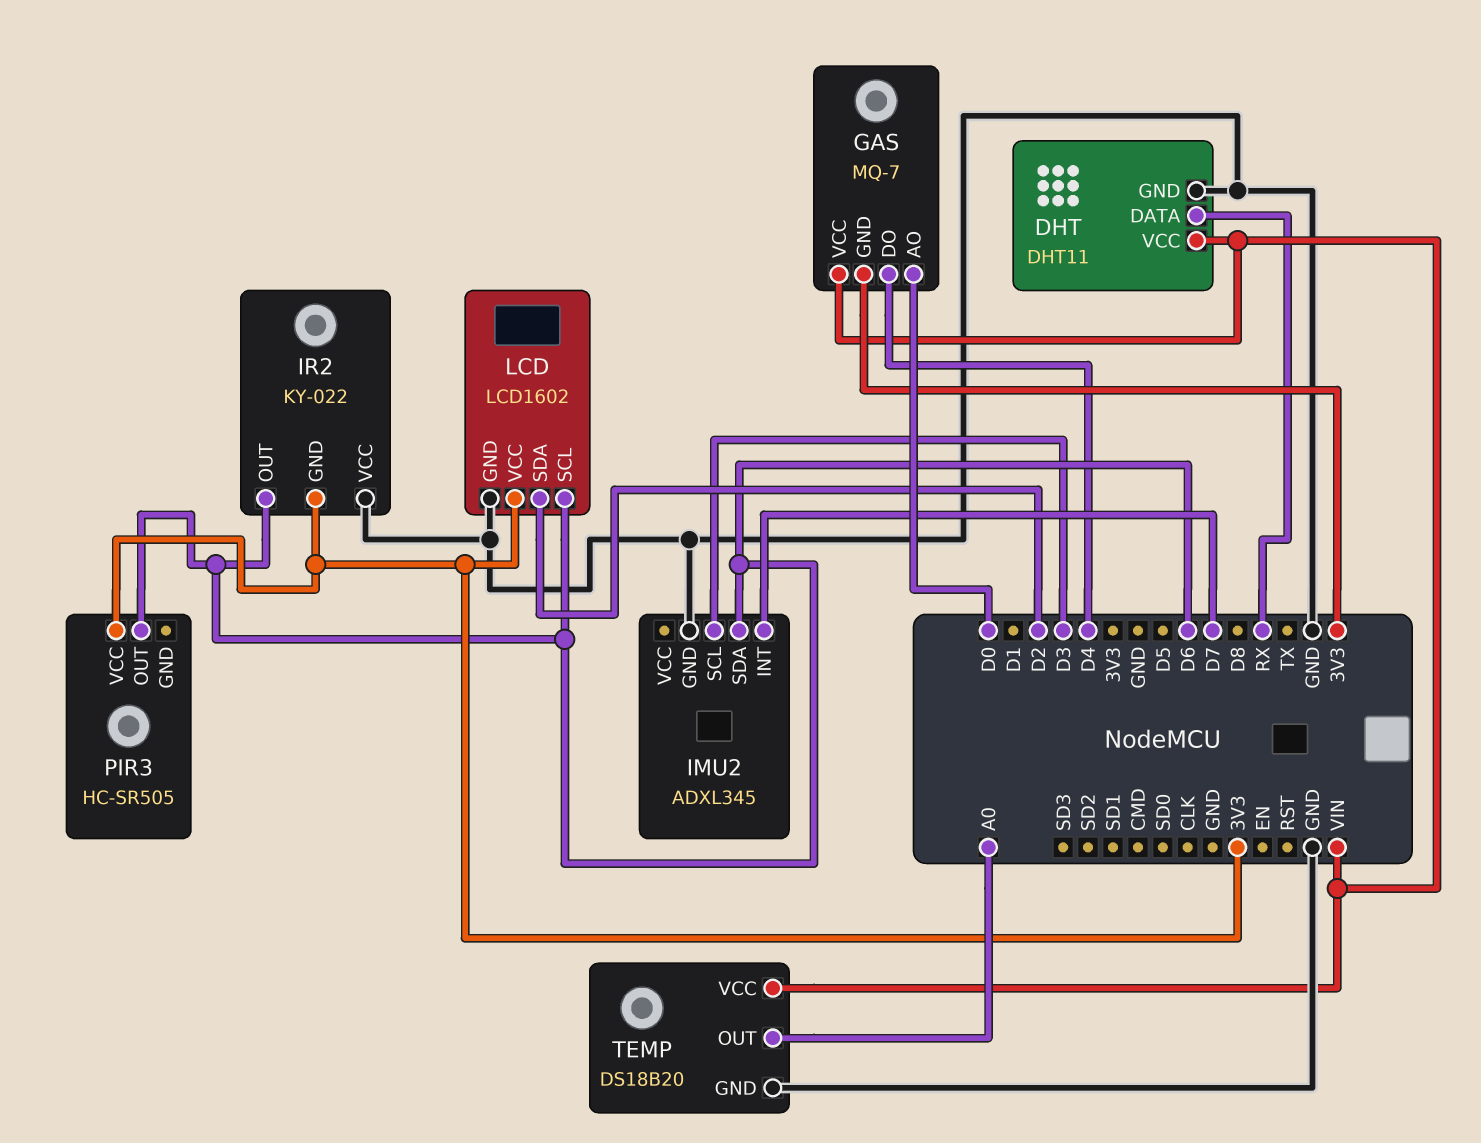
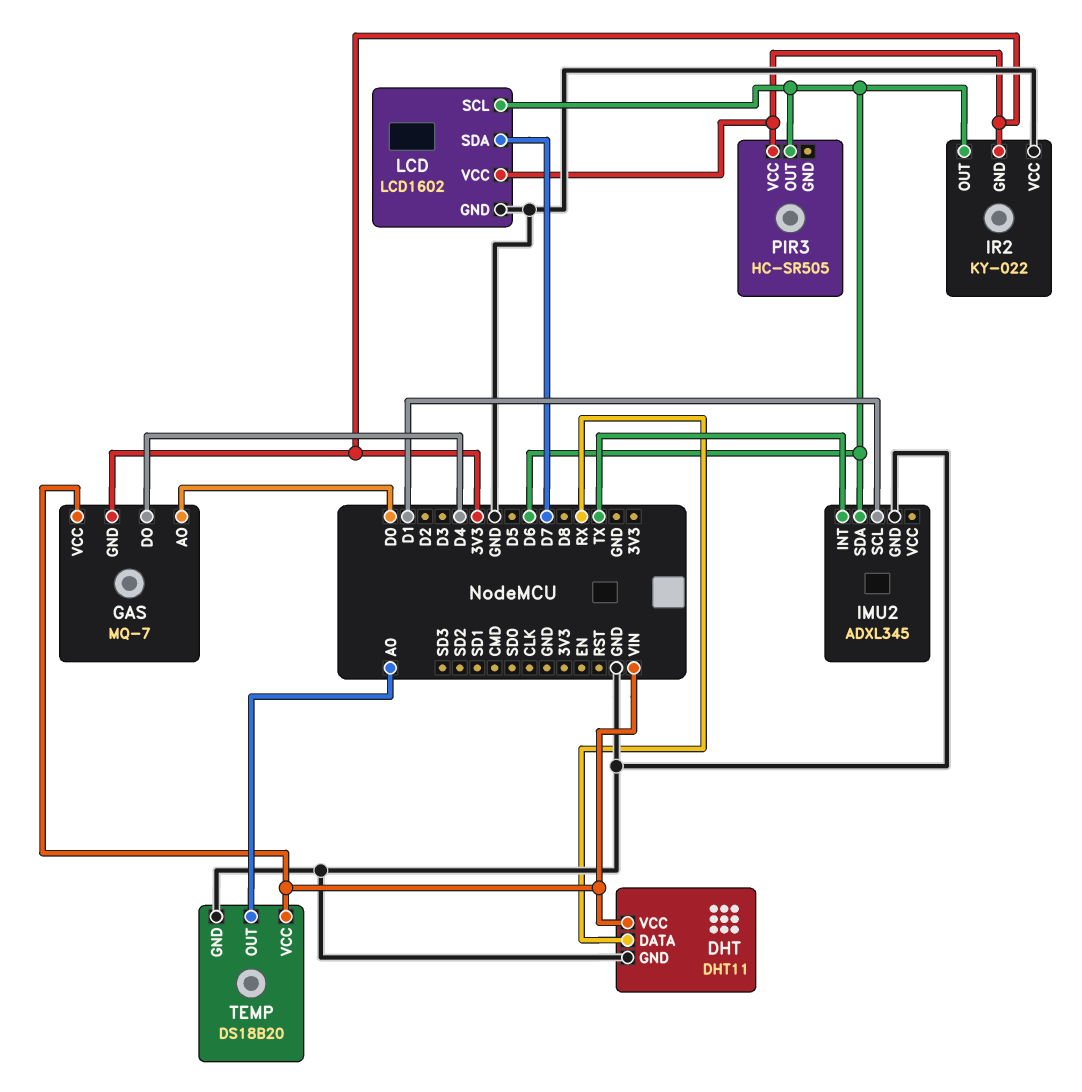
IMU2 pin INT: D7 -> TX
IMU2 pin SCL: D3 -> D1
LCD pin SDA: D2 -> D7

